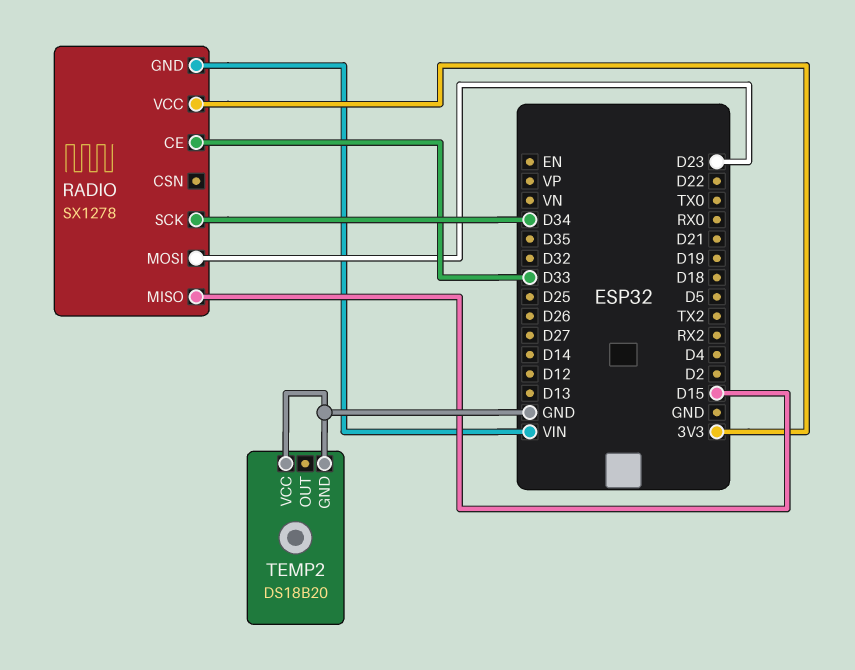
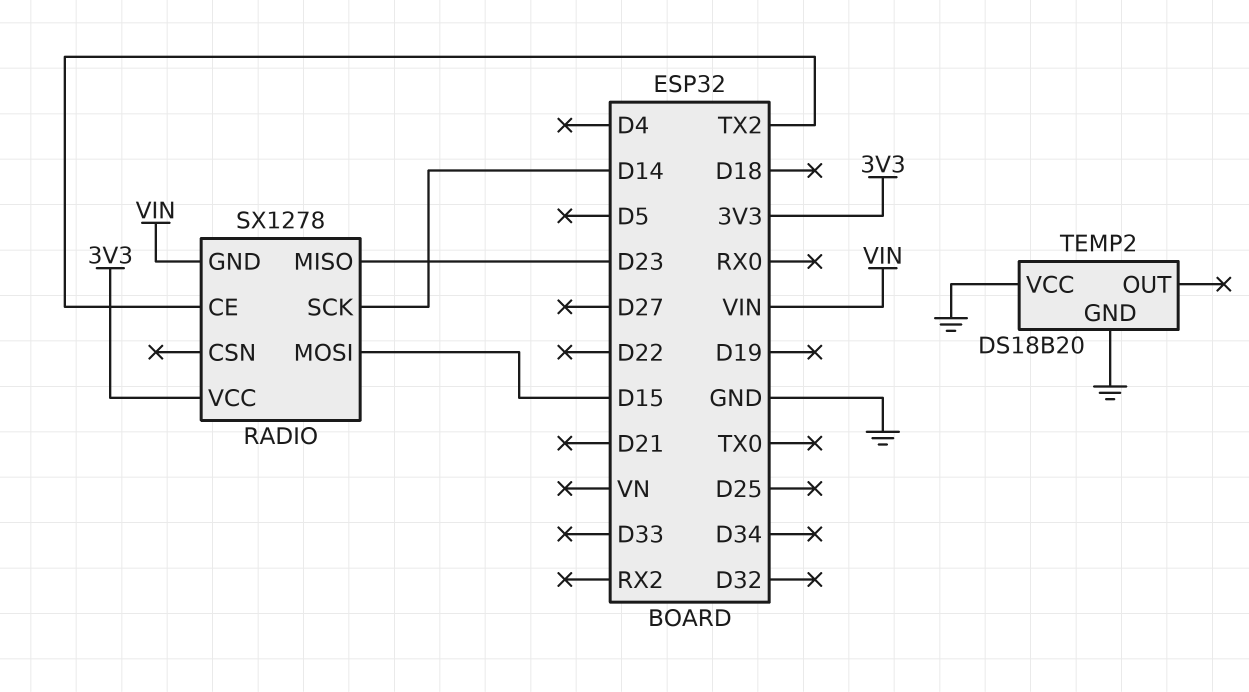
RADIO pin CE: D33 -> TX2
RADIO pin MISO: D15 -> D23
RADIO pin MOSI: D23 -> D15
RADIO pin SCK: D34 -> D14

